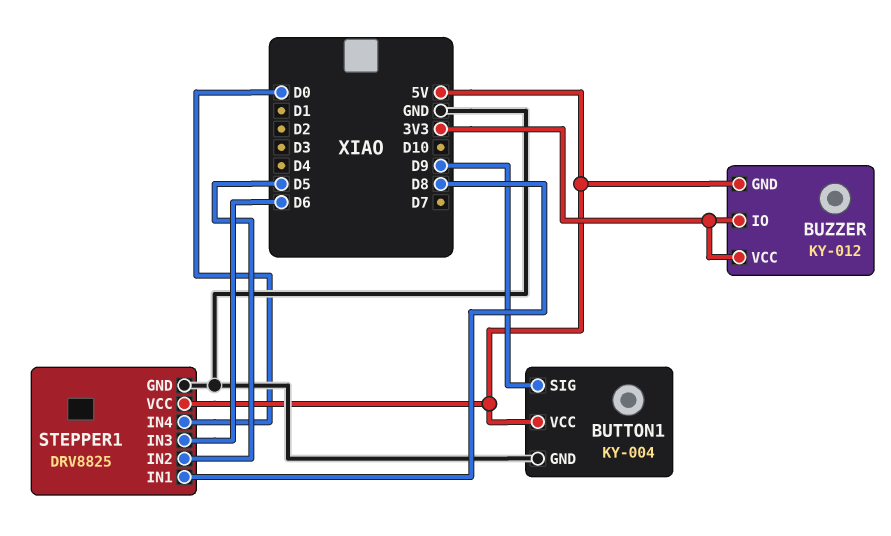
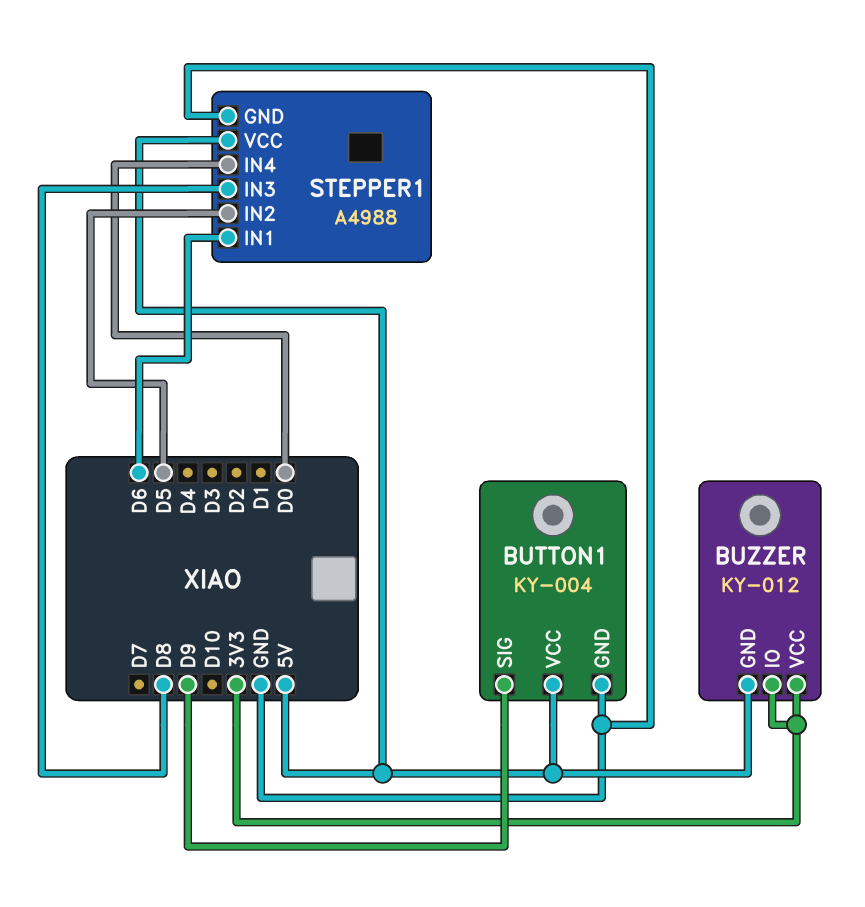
STEPPER1: DRV8825 -> A4988
STEPPER1 pin IN1: D8 -> D6
STEPPER1 pin IN3: D6 -> D8

